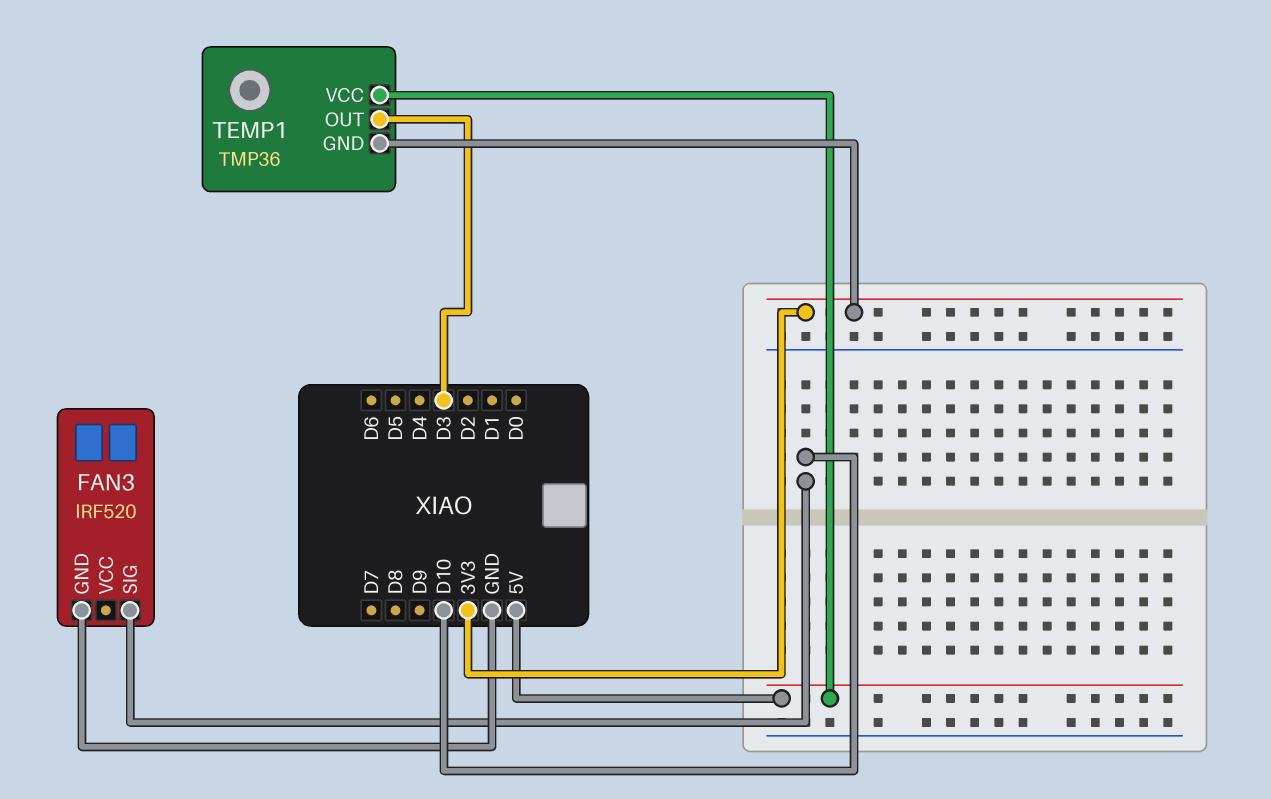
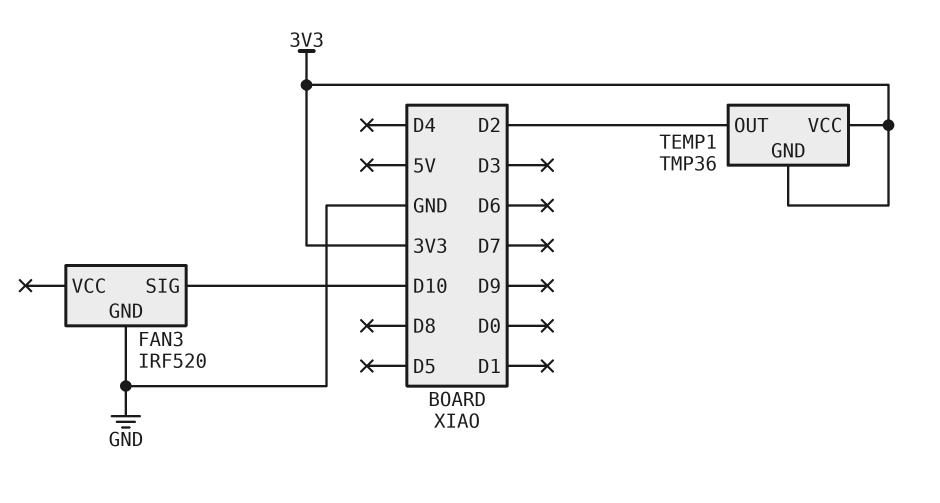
TEMP1 pin OUT: D3 -> D2
TEMP1 pin VCC: 5V -> 3V3

